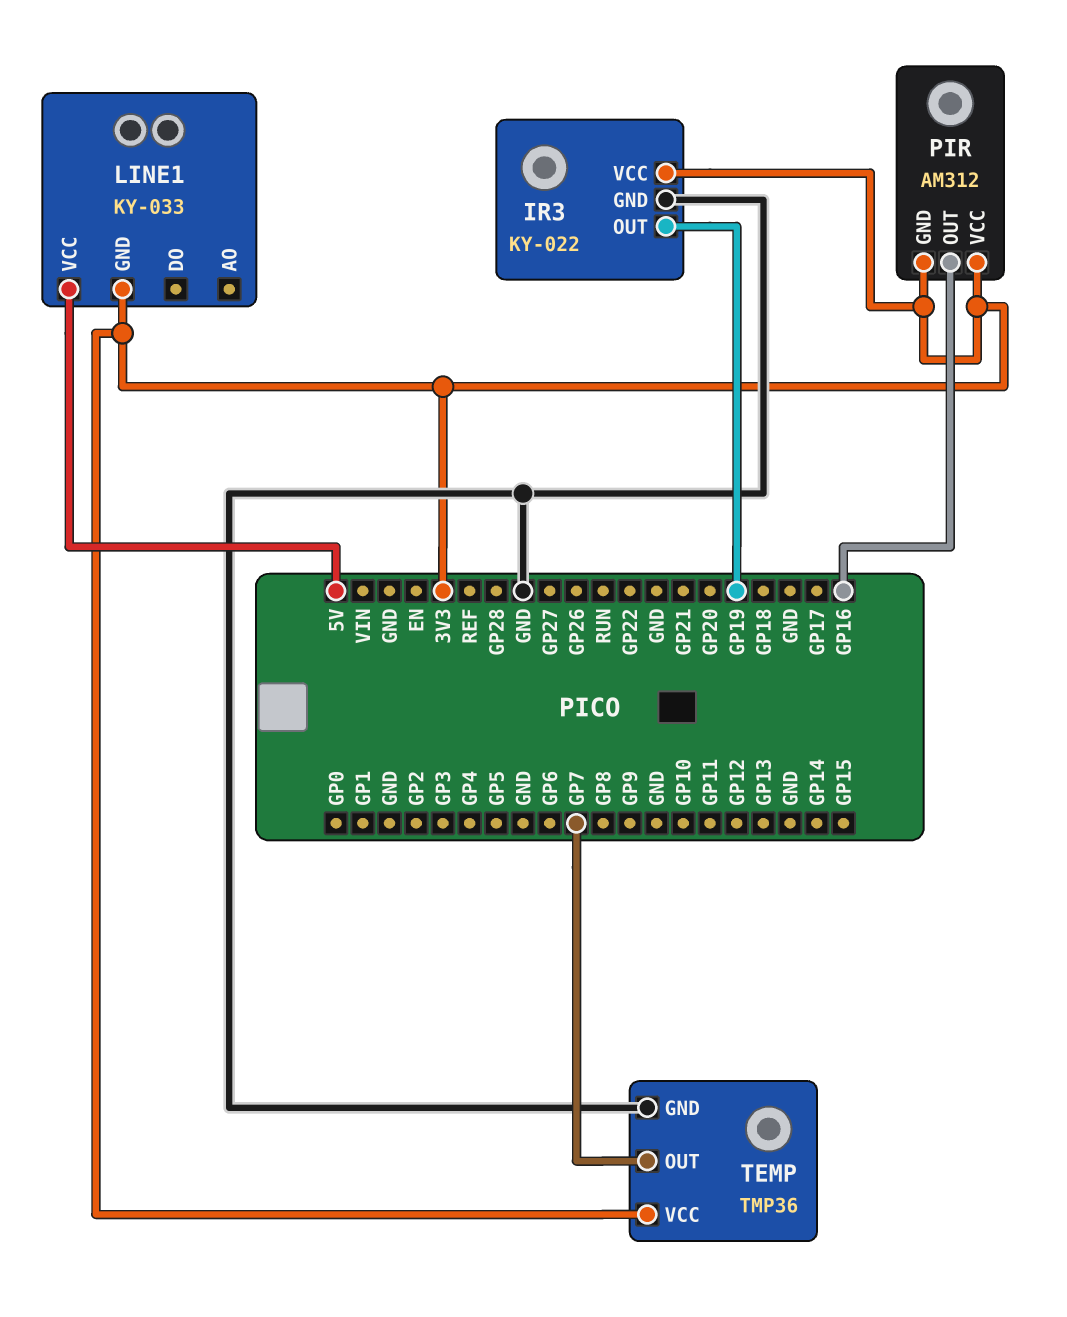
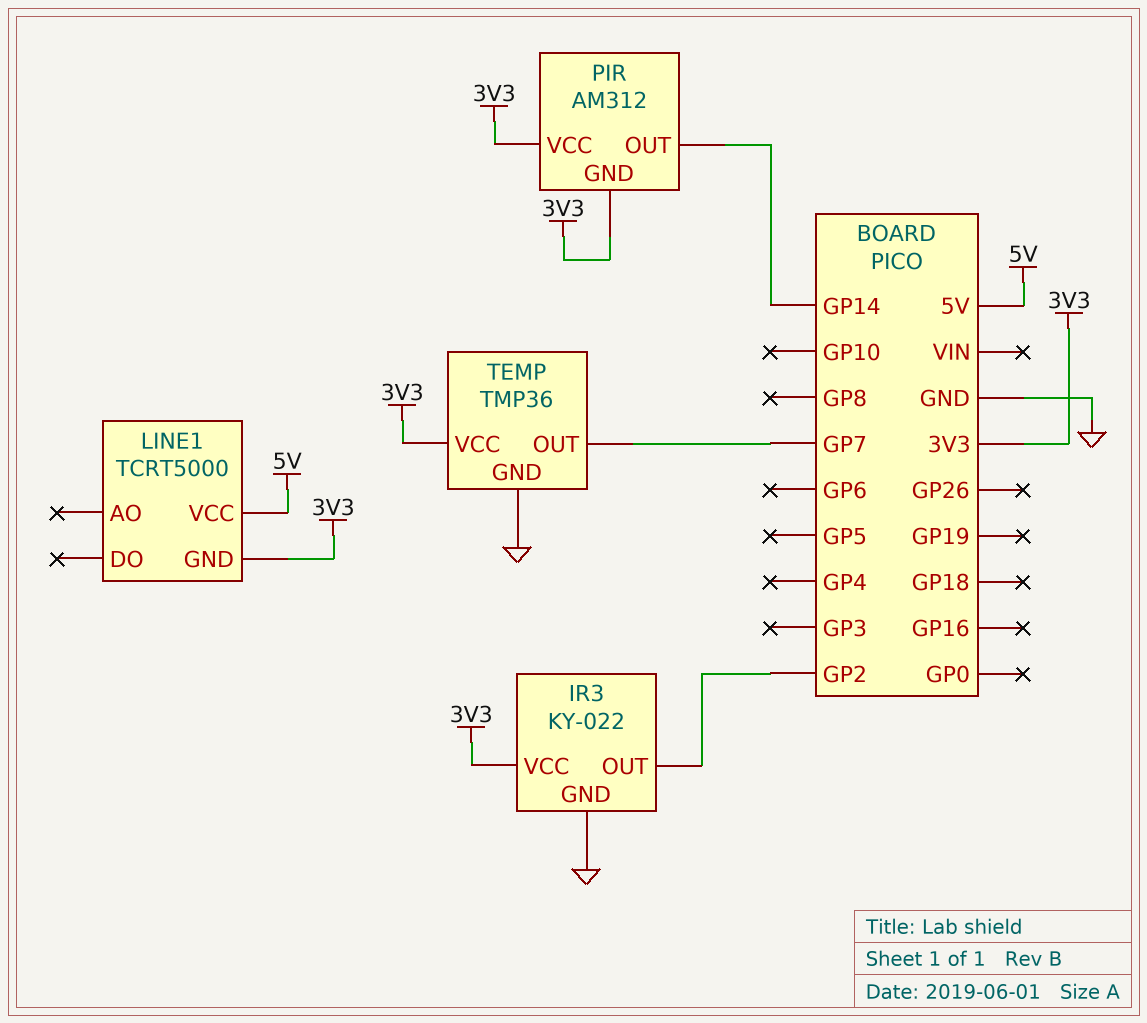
IR3 pin OUT: GP19 -> GP2
LINE1: KY-033 -> TCRT5000
PIR pin OUT: GP16 -> GP14

